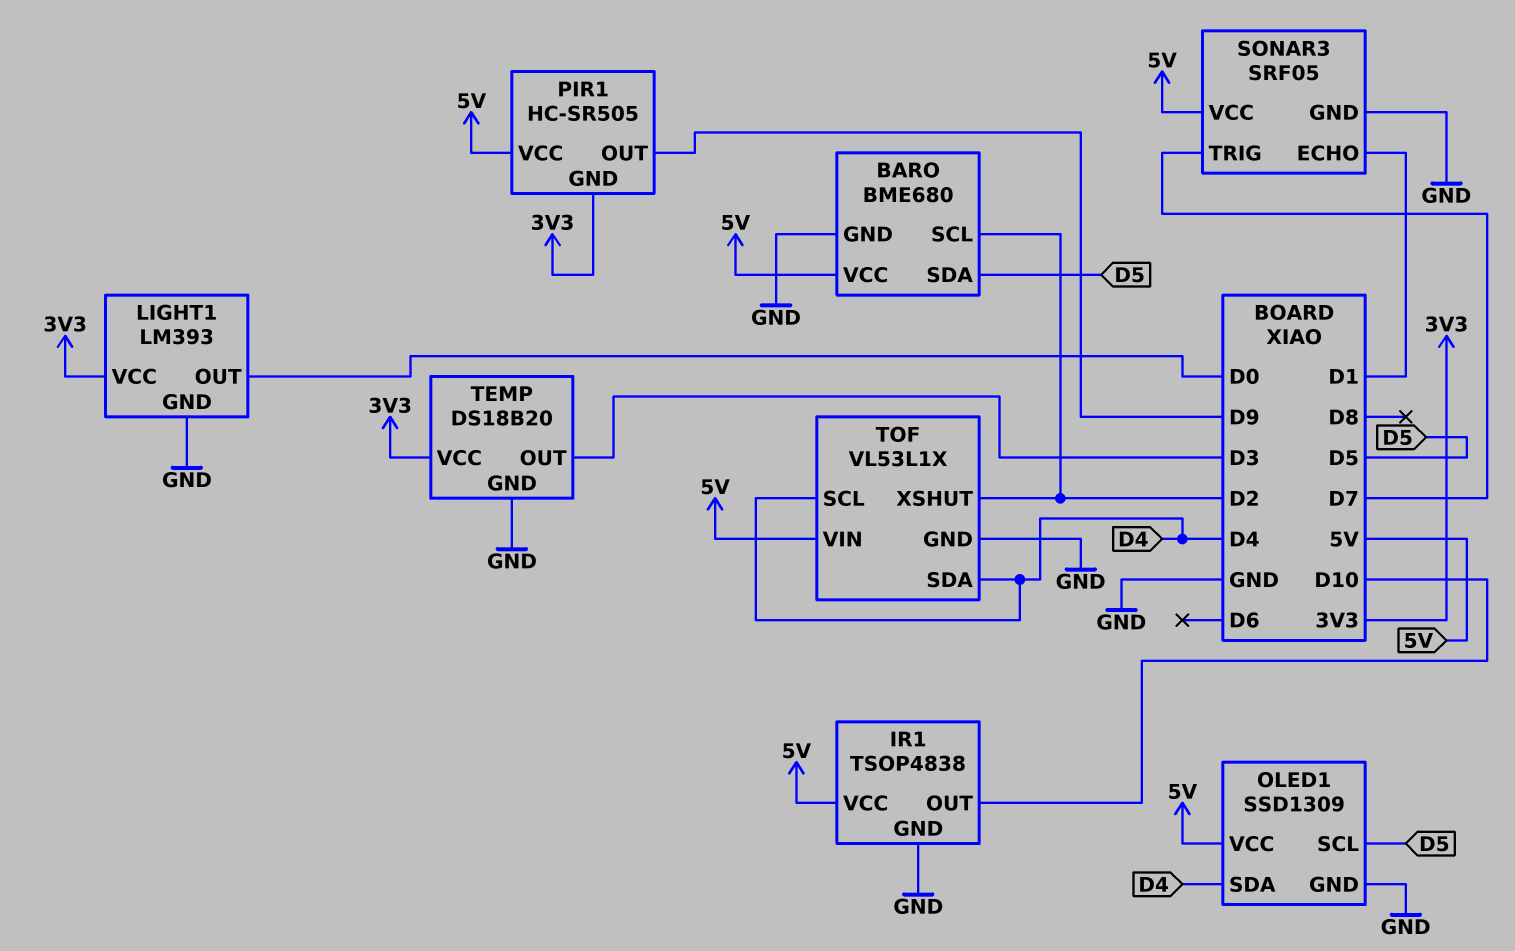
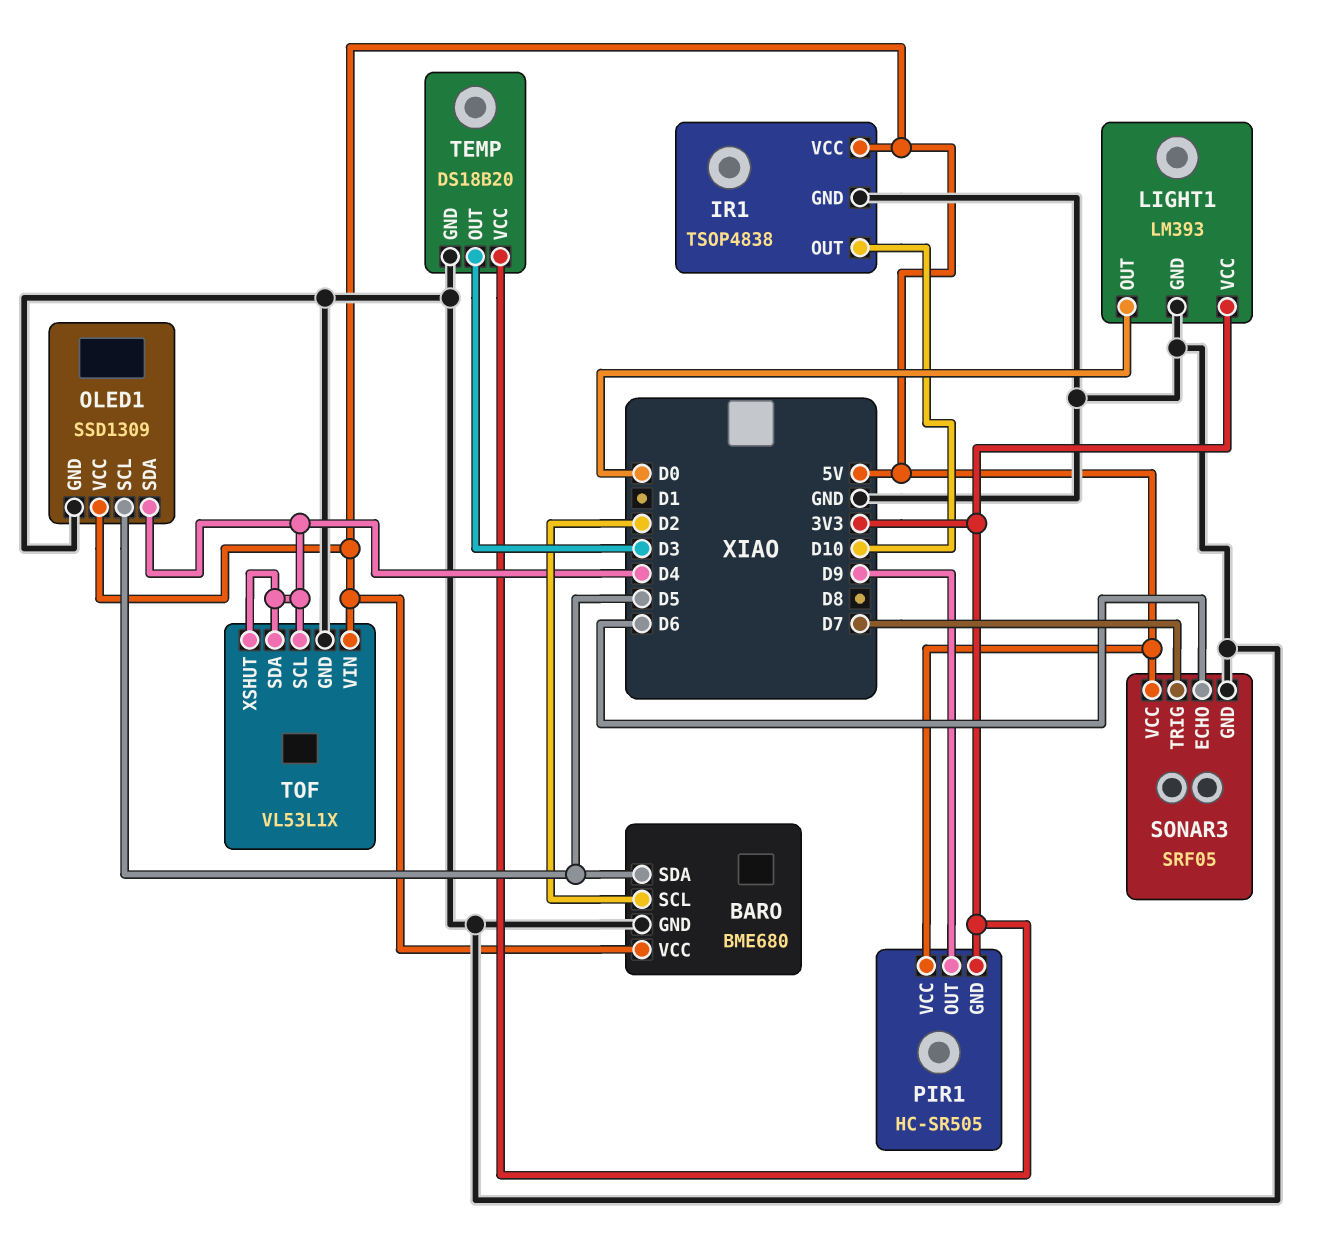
SONAR3 pin ECHO: D1 -> D6
TOF pin XSHUT: D2 -> D4

